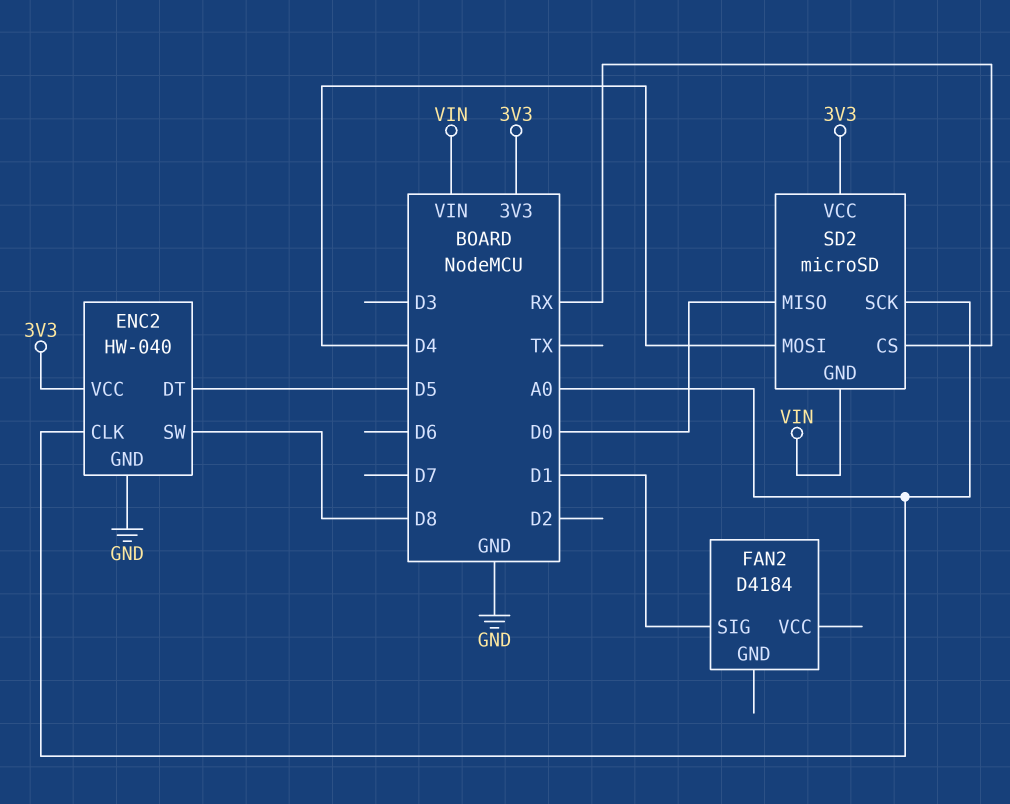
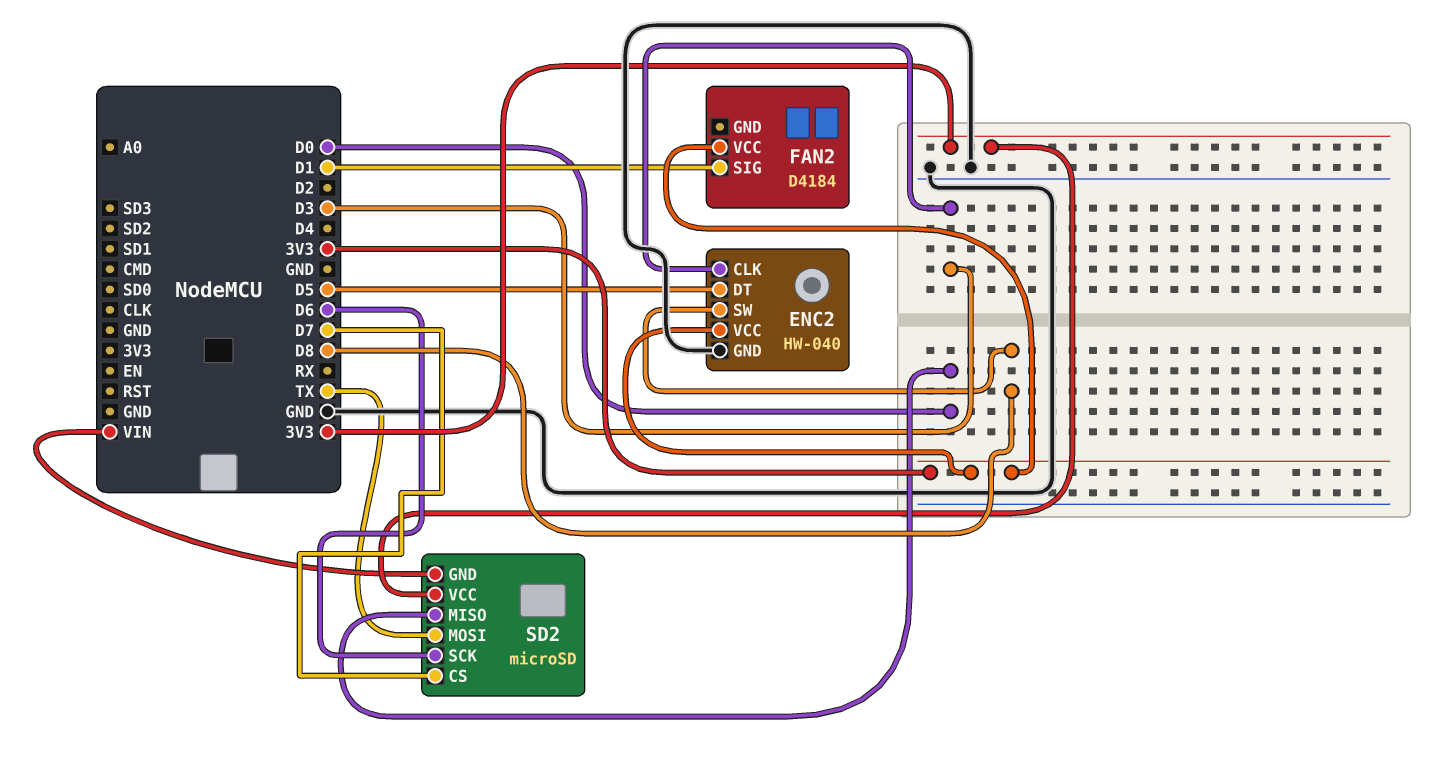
ENC2 pin CLK: A0 -> D3
FAN2 pin VCC: none -> 3V3
SD2 pin CS: RX -> D7
SD2 pin MOSI: D4 -> TX
SD2 pin SCK: A0 -> D6

